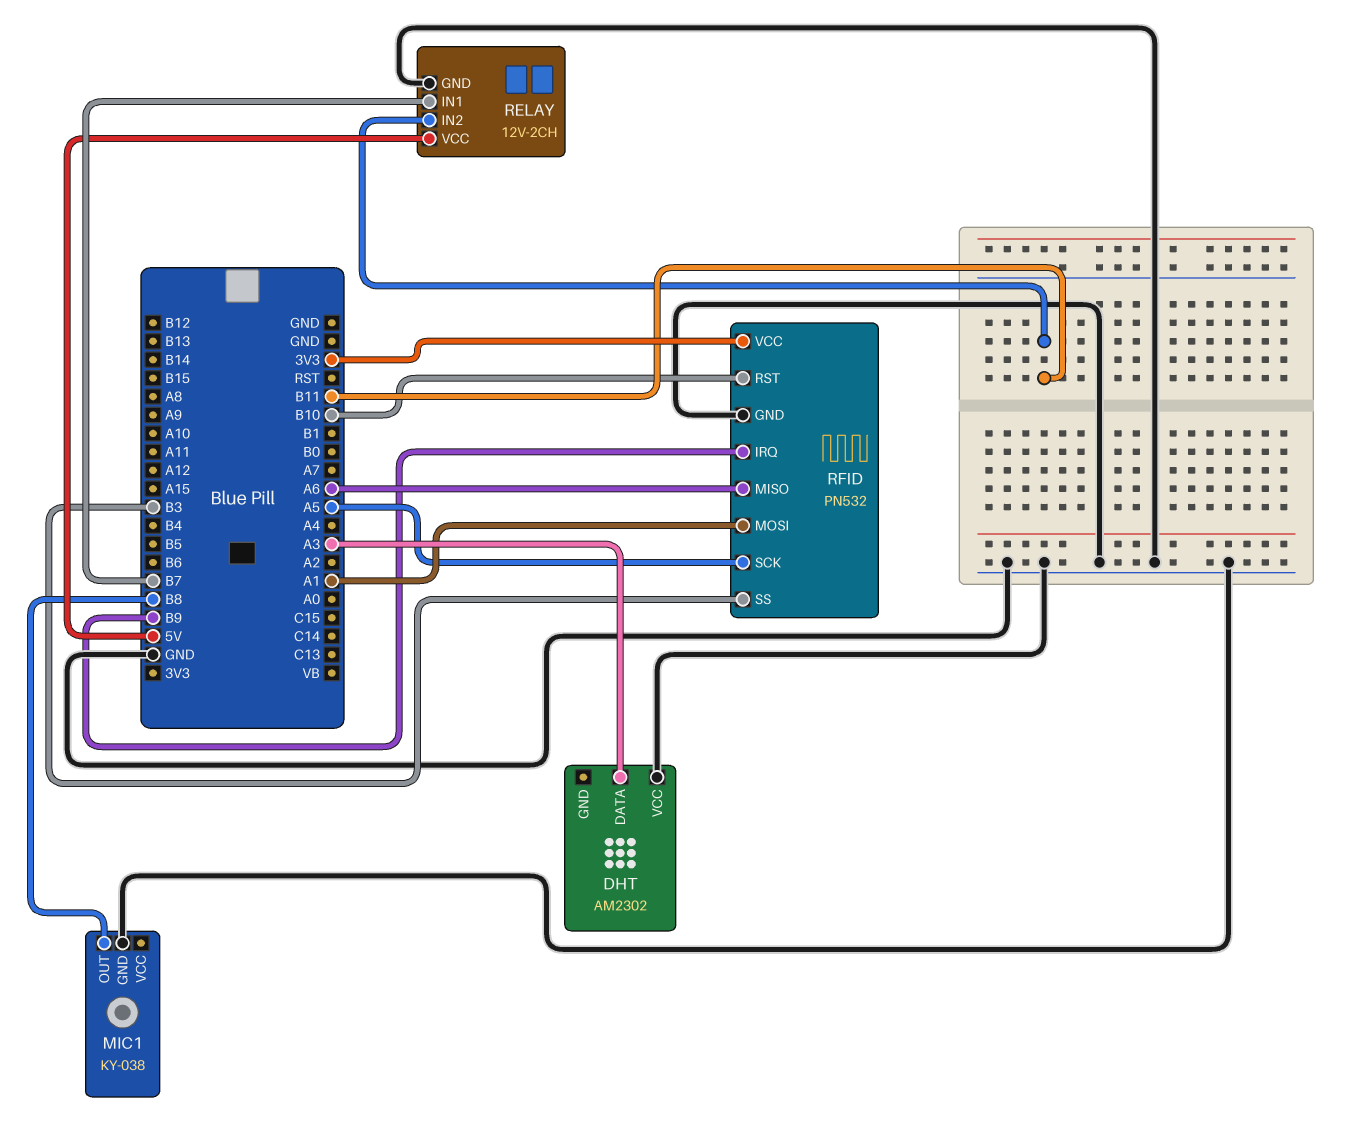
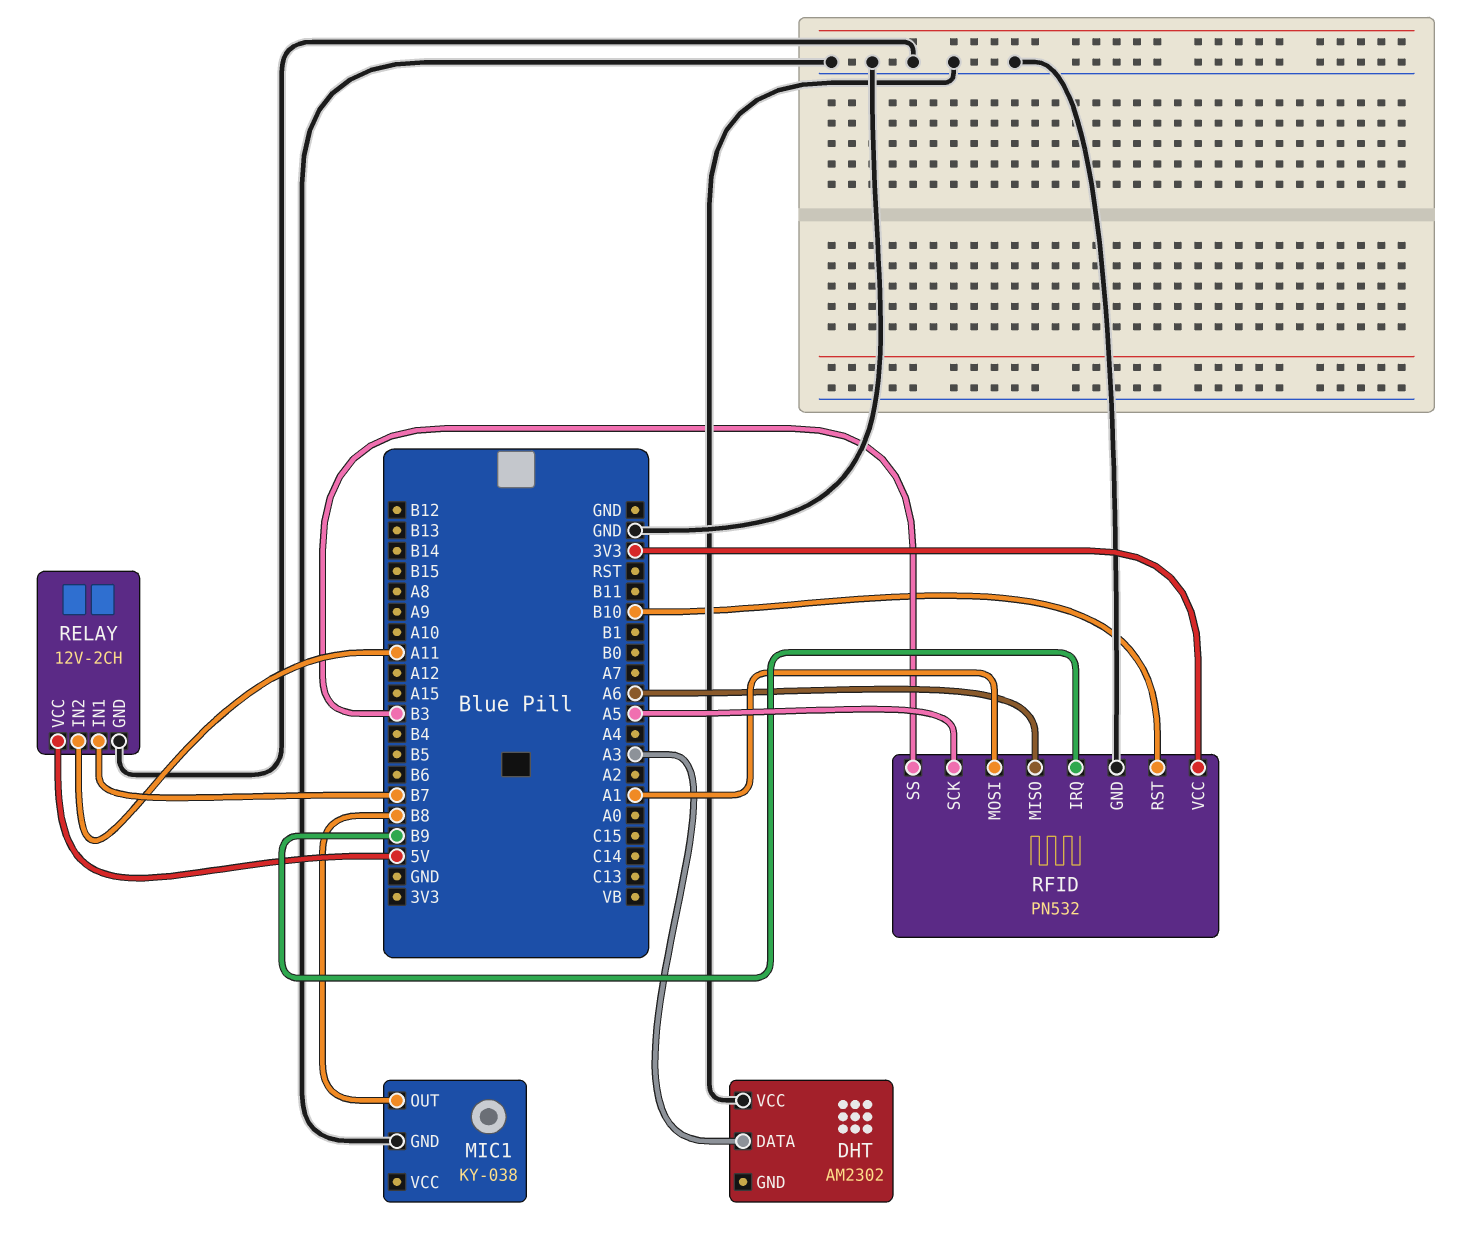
RELAY pin IN2: B11 -> A11

